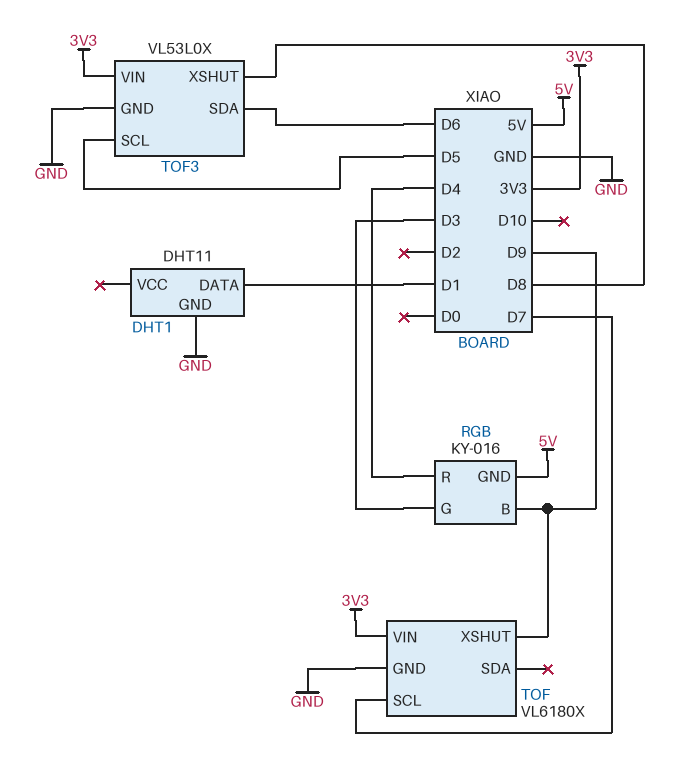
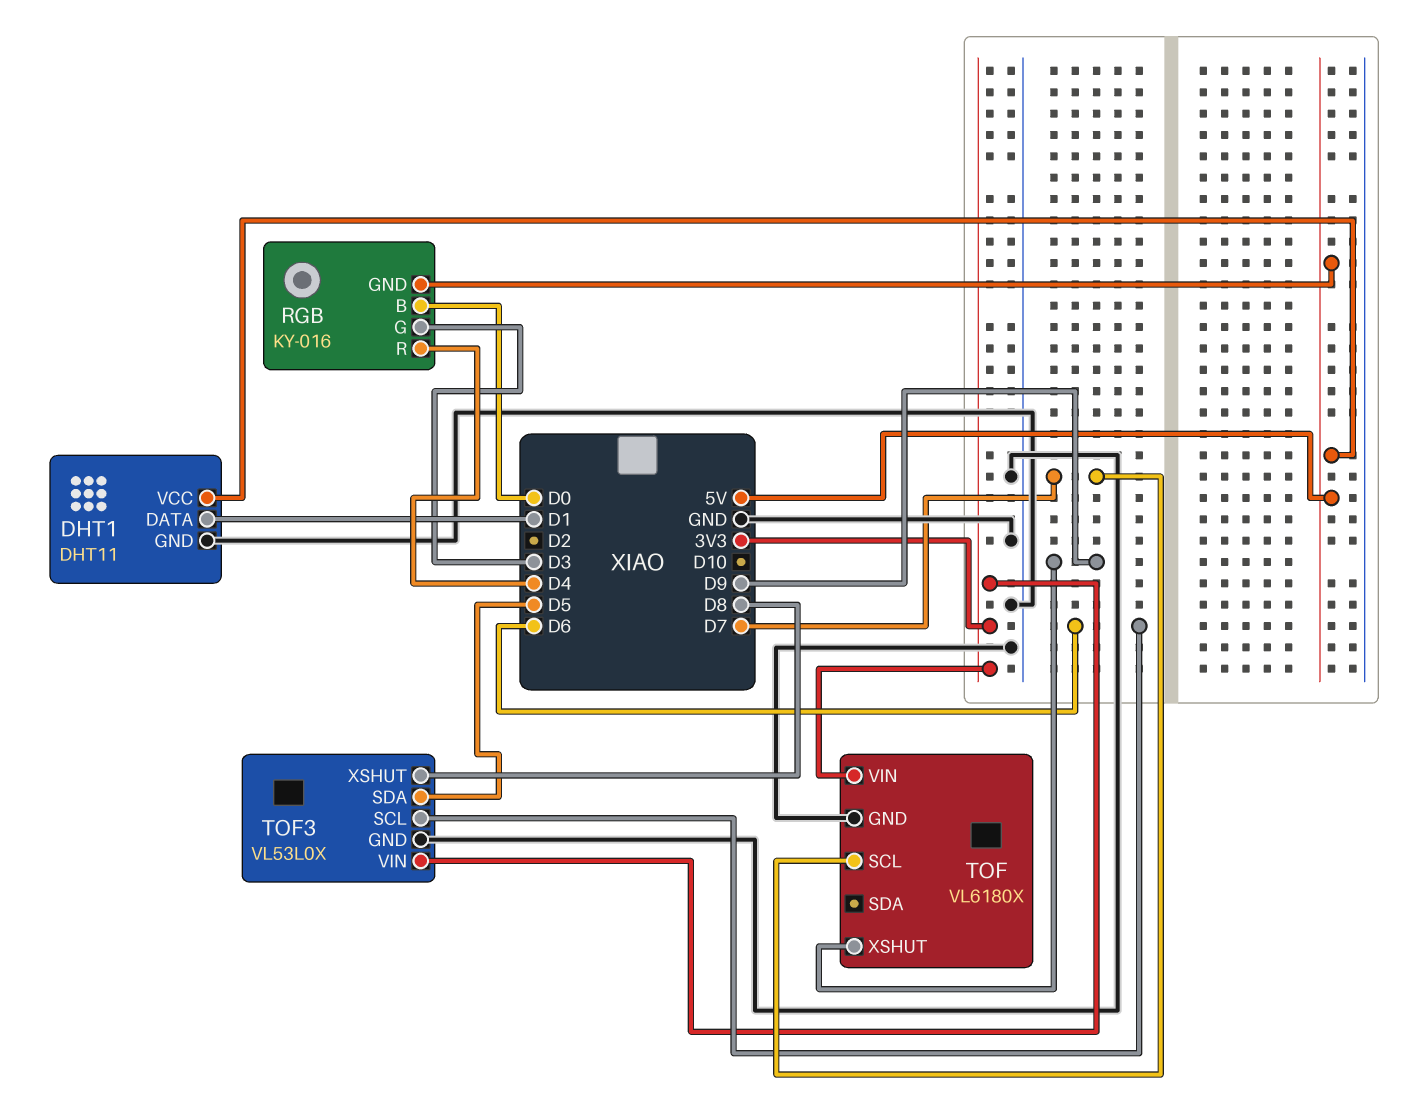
DHT1 pin VCC: none -> 5V
RGB pin B: D9 -> D0
TOF3 pin SCL: D5 -> D6
TOF3 pin SDA: D6 -> D5

